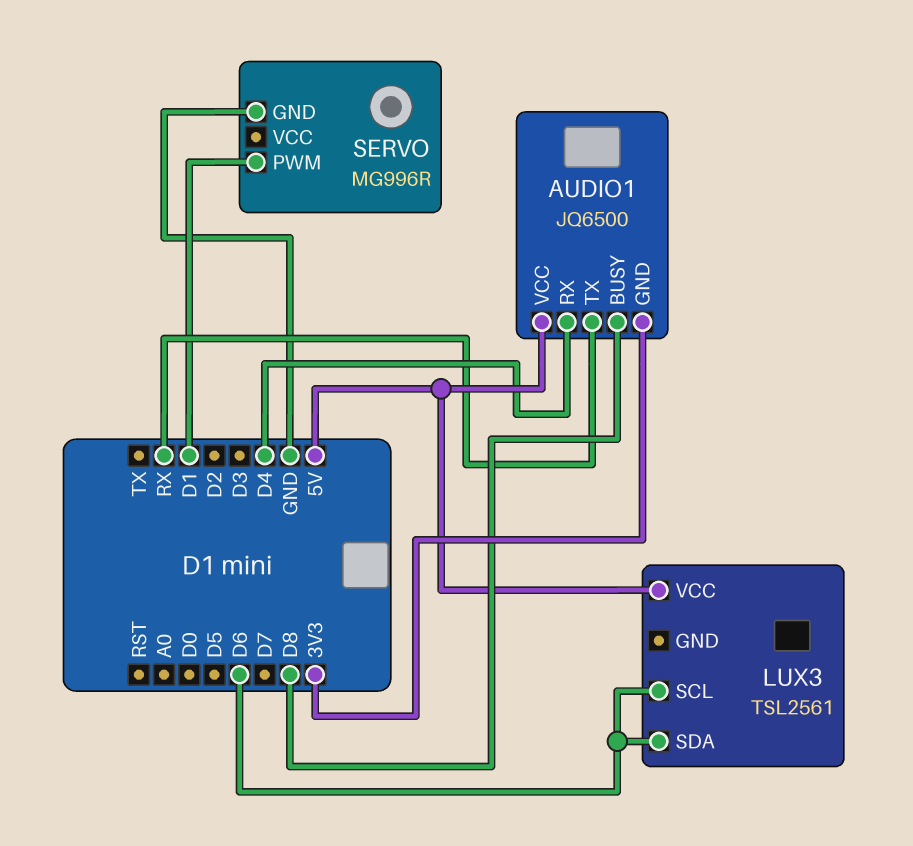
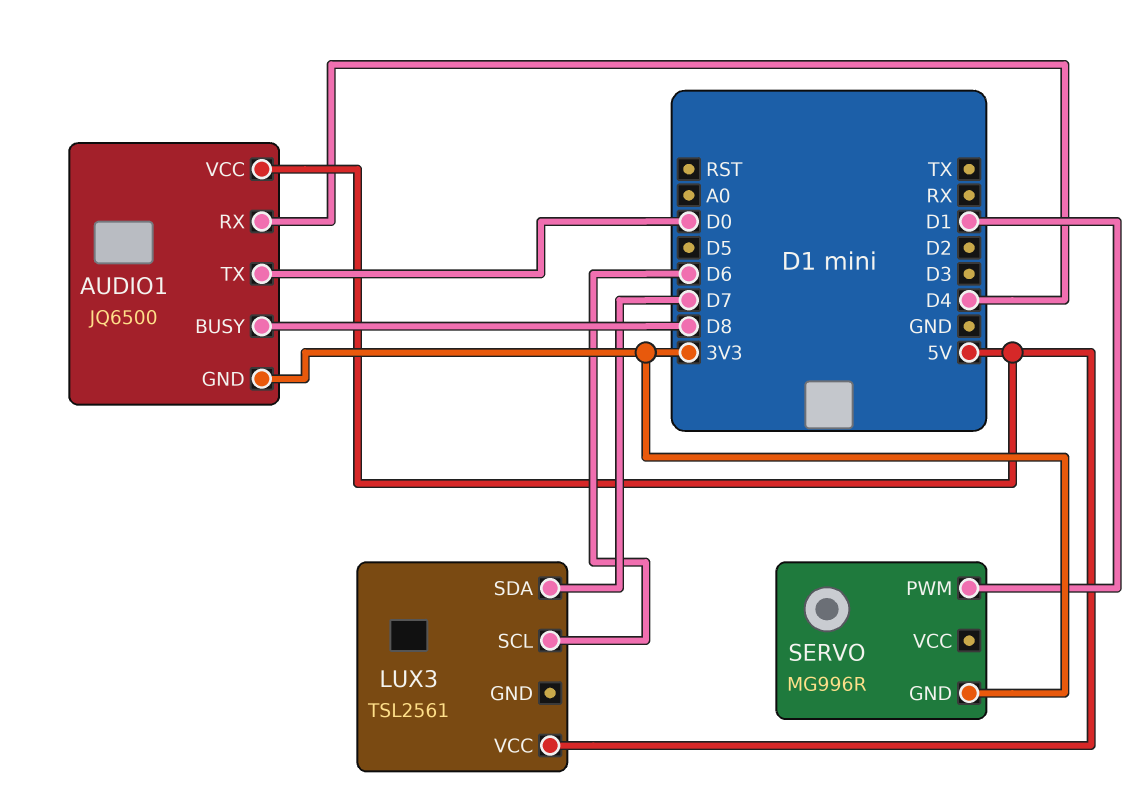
AUDIO1 pin TX: RX -> D0
LUX3 pin SDA: D6 -> D7
SERVO pin GND: GND -> 3V3

